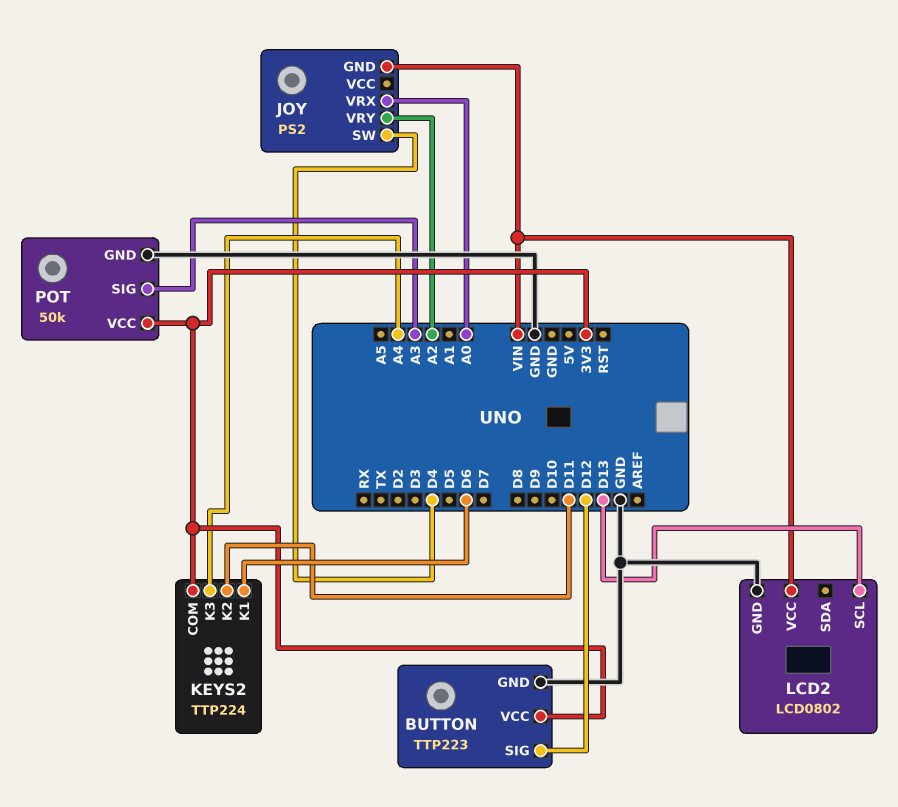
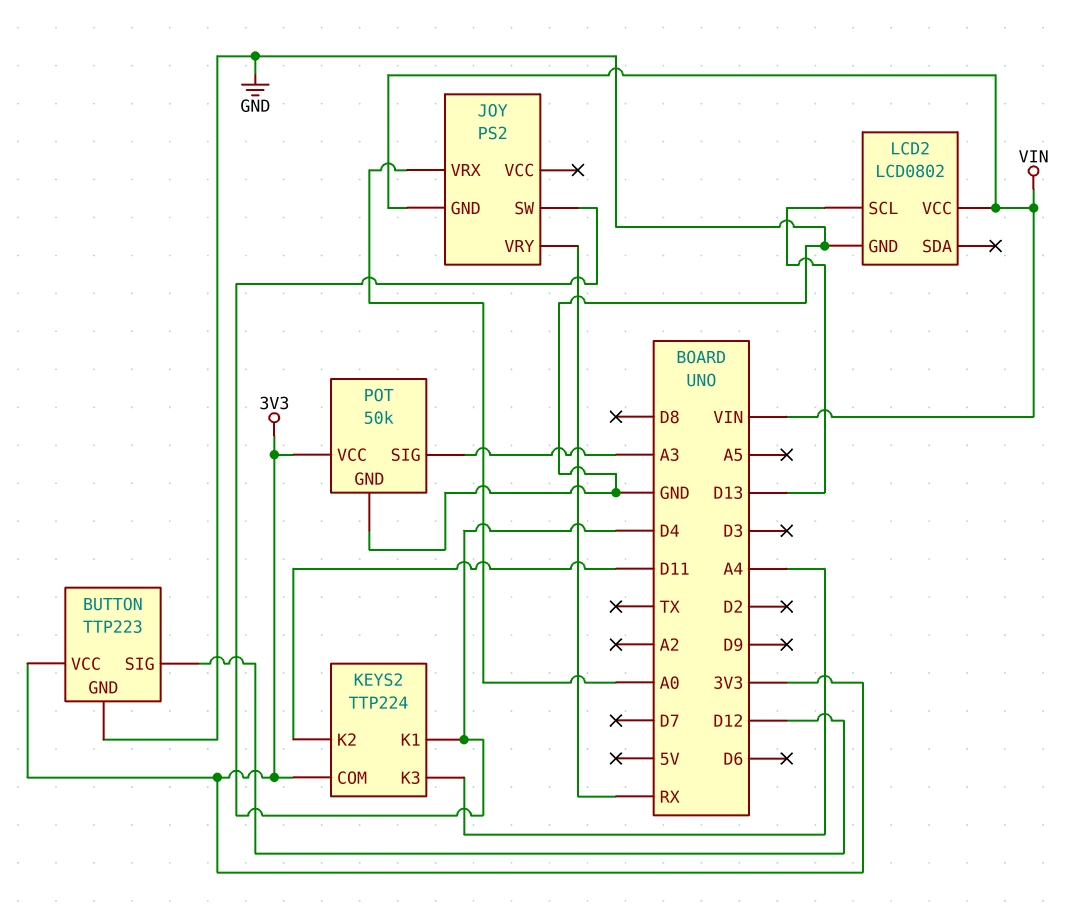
JOY pin VRY: A2 -> RX
KEYS2 pin K1: D6 -> D4

